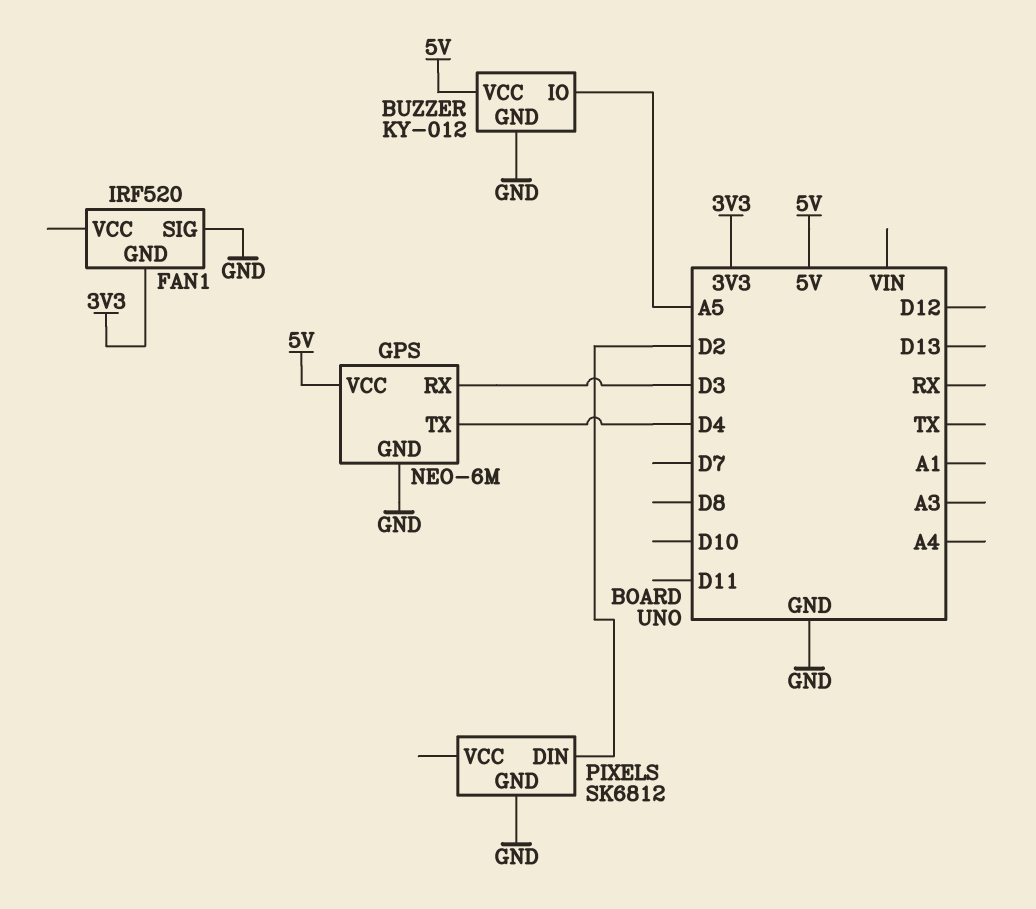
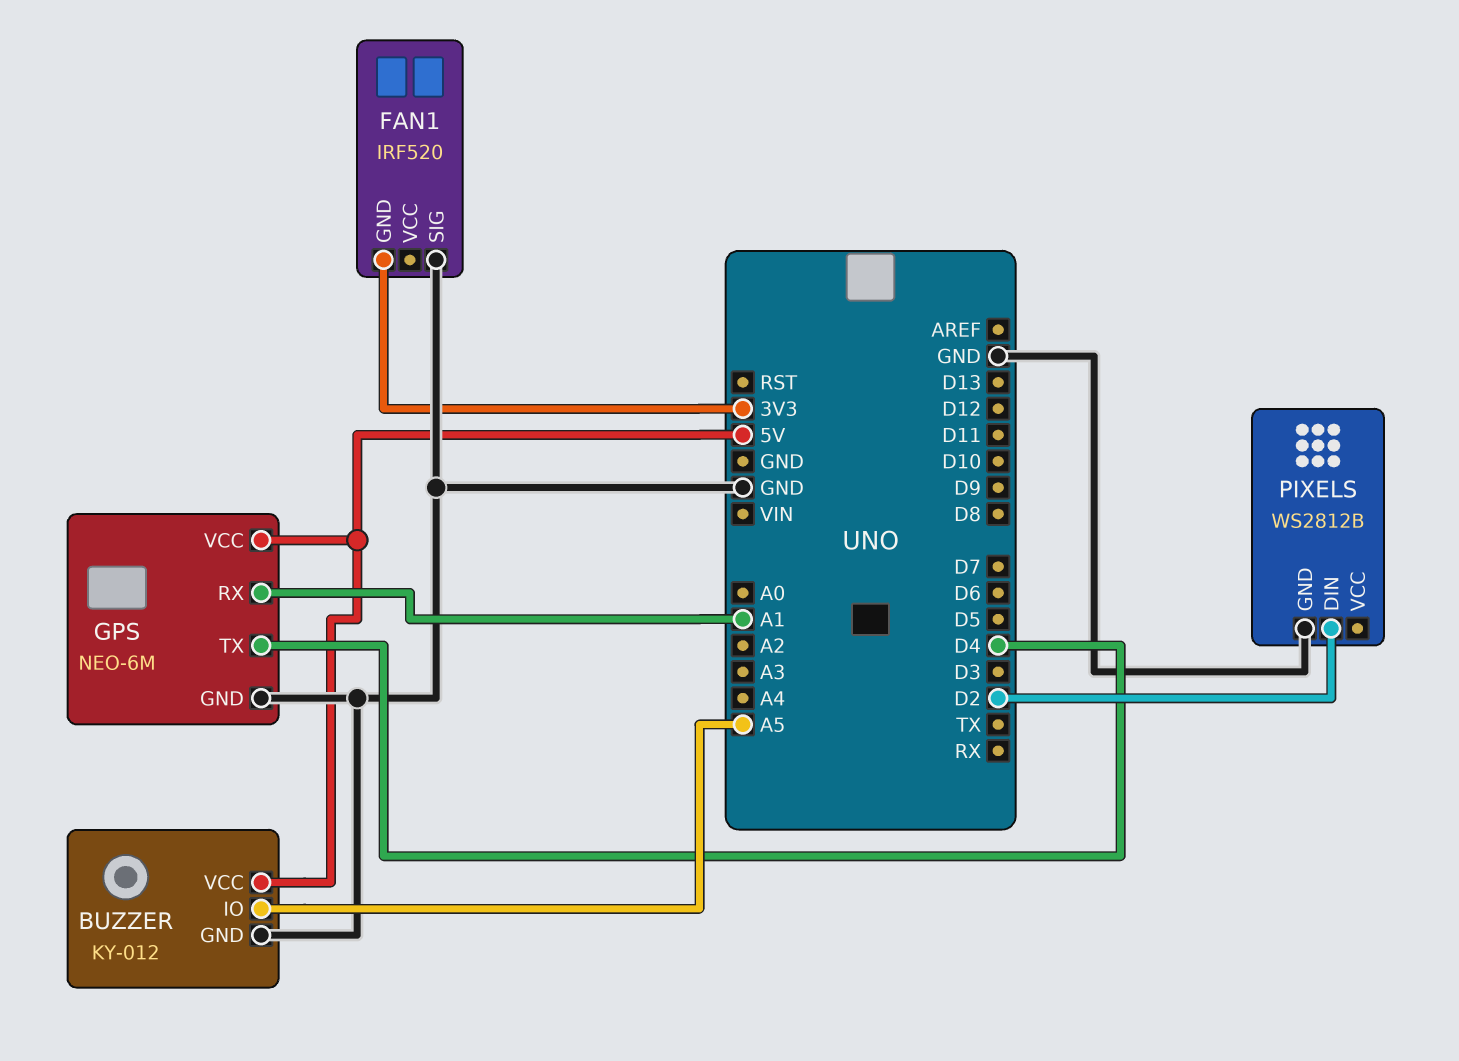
GPS pin RX: D3 -> A1
PIXELS: SK6812 -> WS2812B

